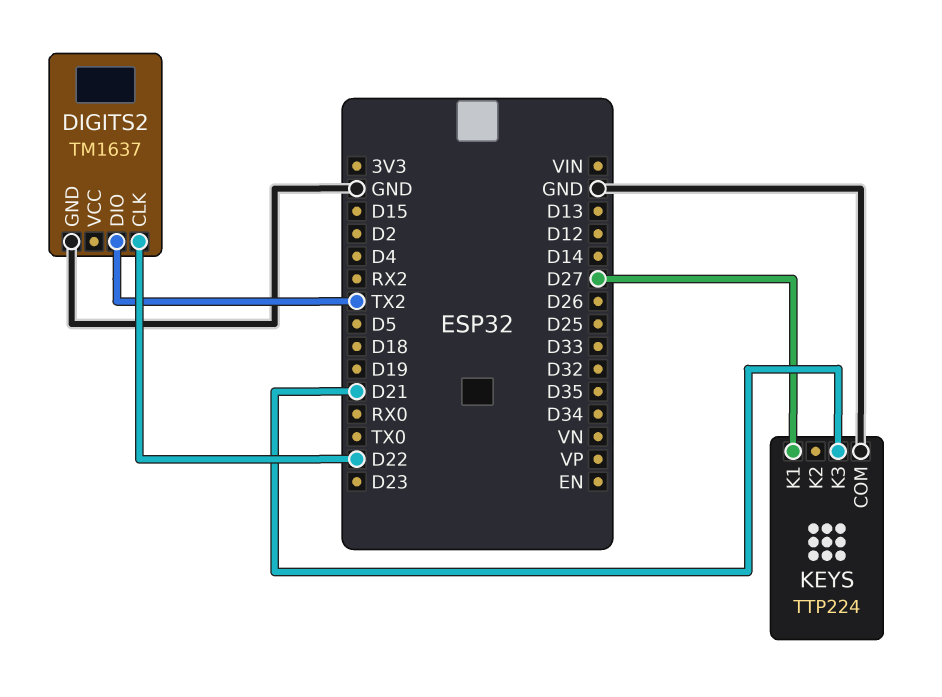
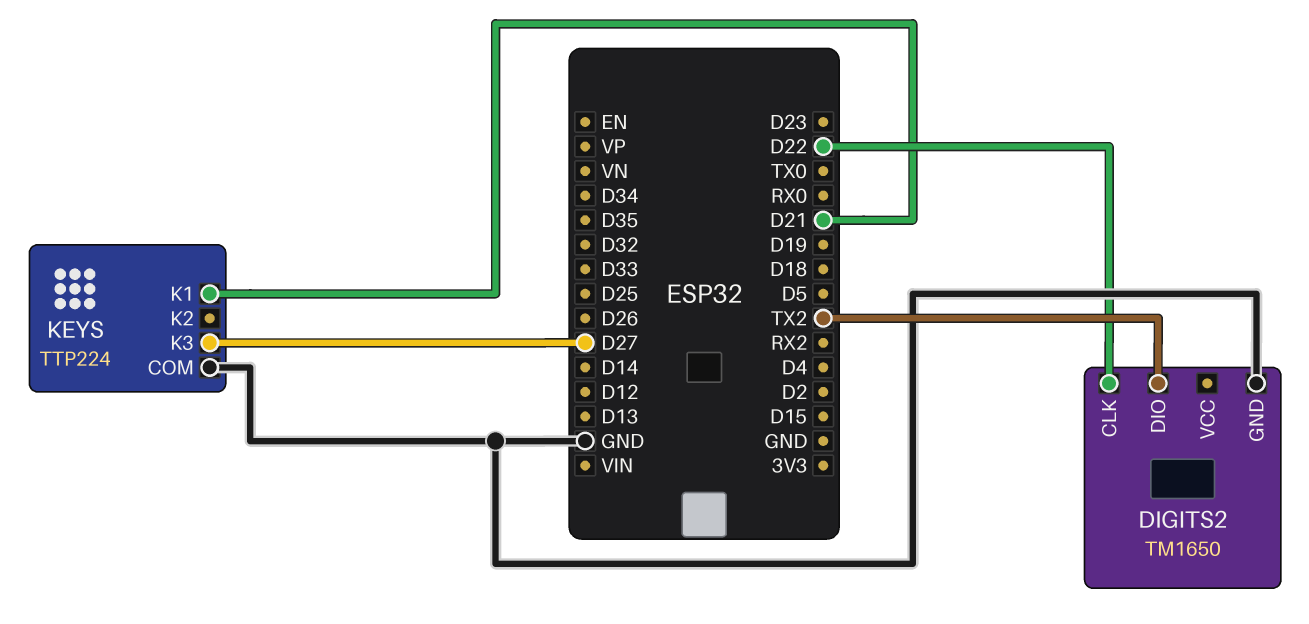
DIGITS2: TM1637 -> TM1650
KEYS pin K1: D27 -> D21
KEYS pin K3: D21 -> D27

